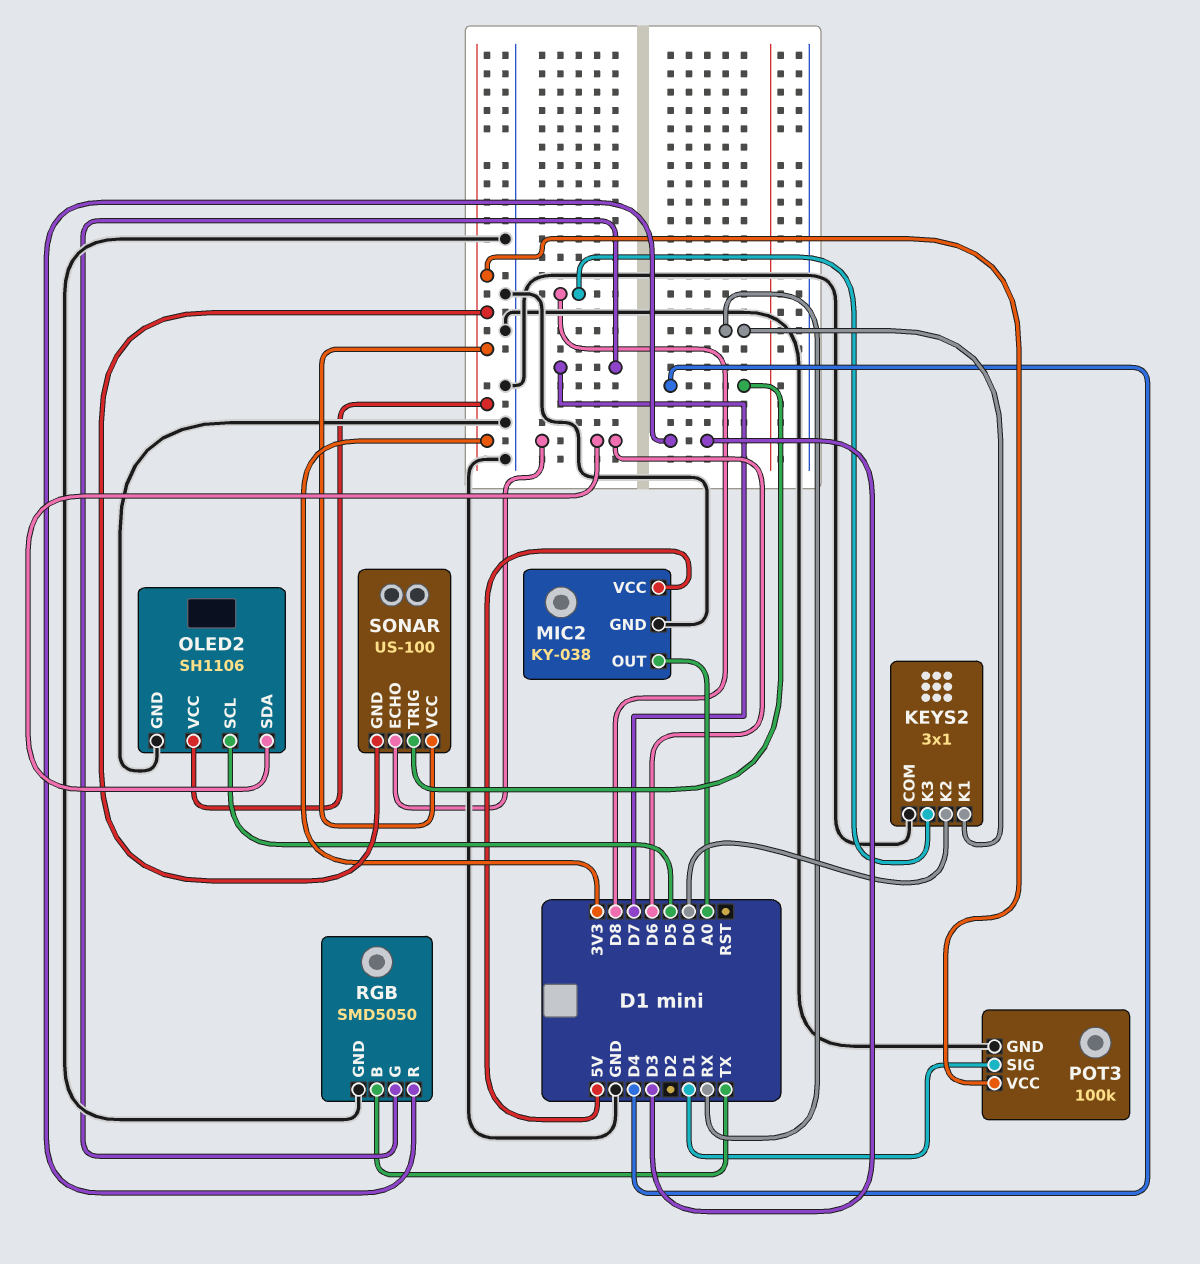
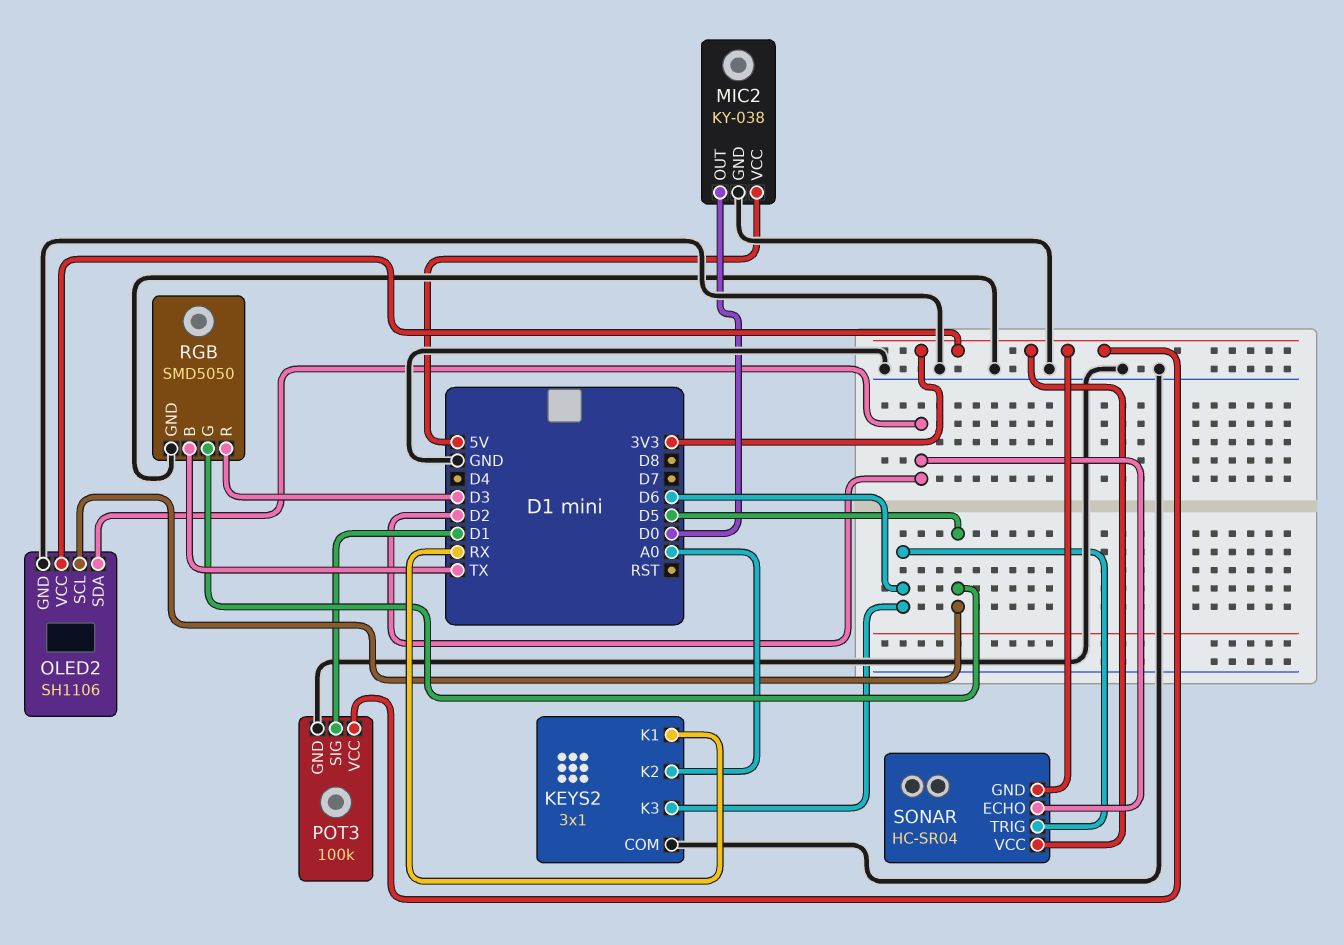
KEYS2 pin K2: D0 -> A0
KEYS2 pin K3: D8 -> D6
MIC2 pin OUT: A0 -> D0
OLED2 pin SDA: D6 -> D2
RGB pin G: D7 -> D5
SONAR: US-100 -> HC-SR04
SONAR pin ECHO: D6 -> D2
SONAR pin TRIG: D4 -> D6

